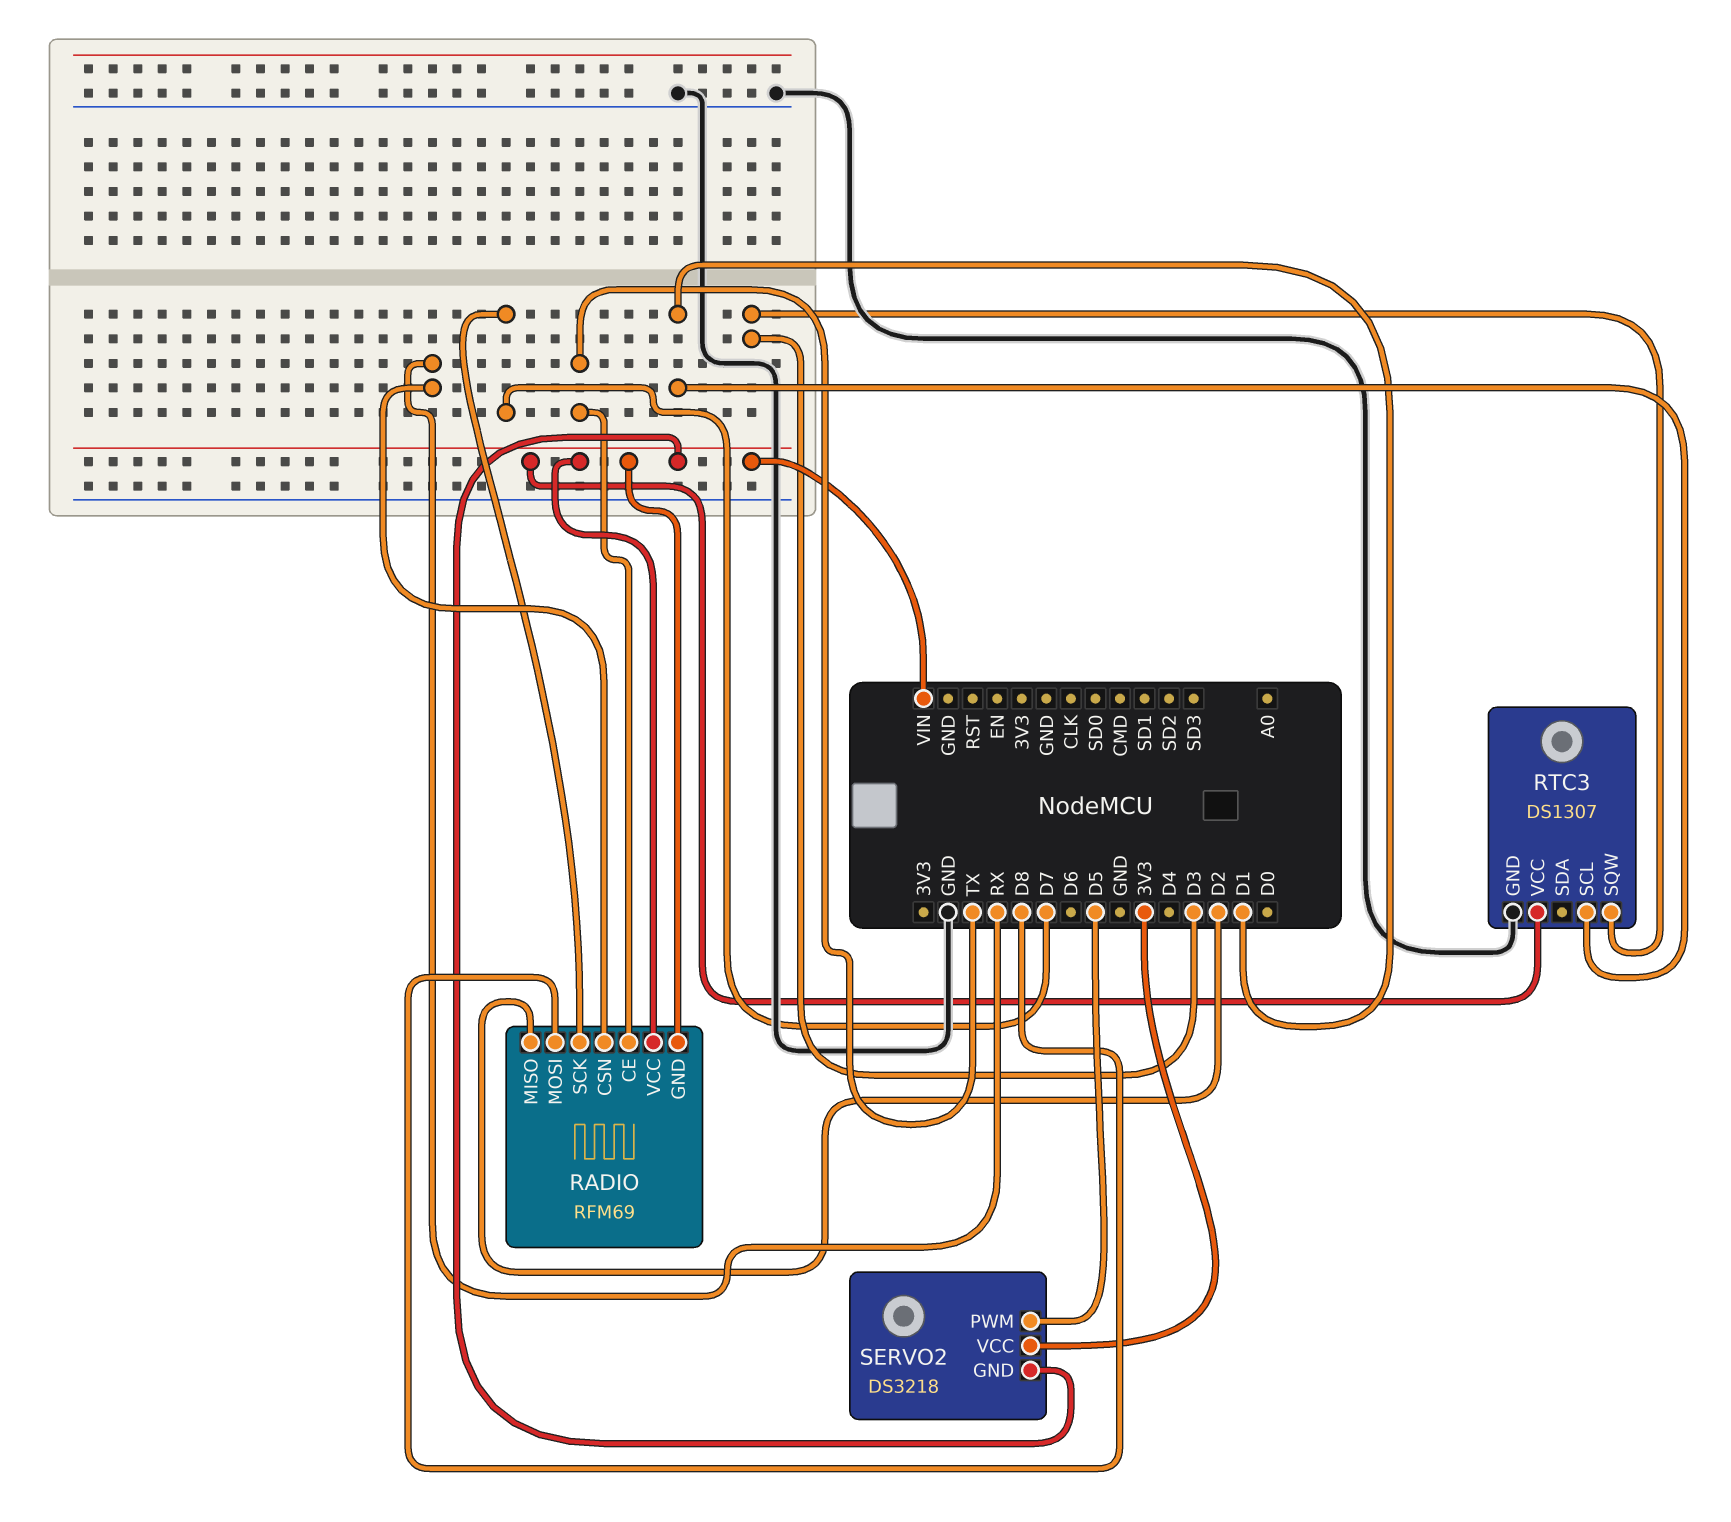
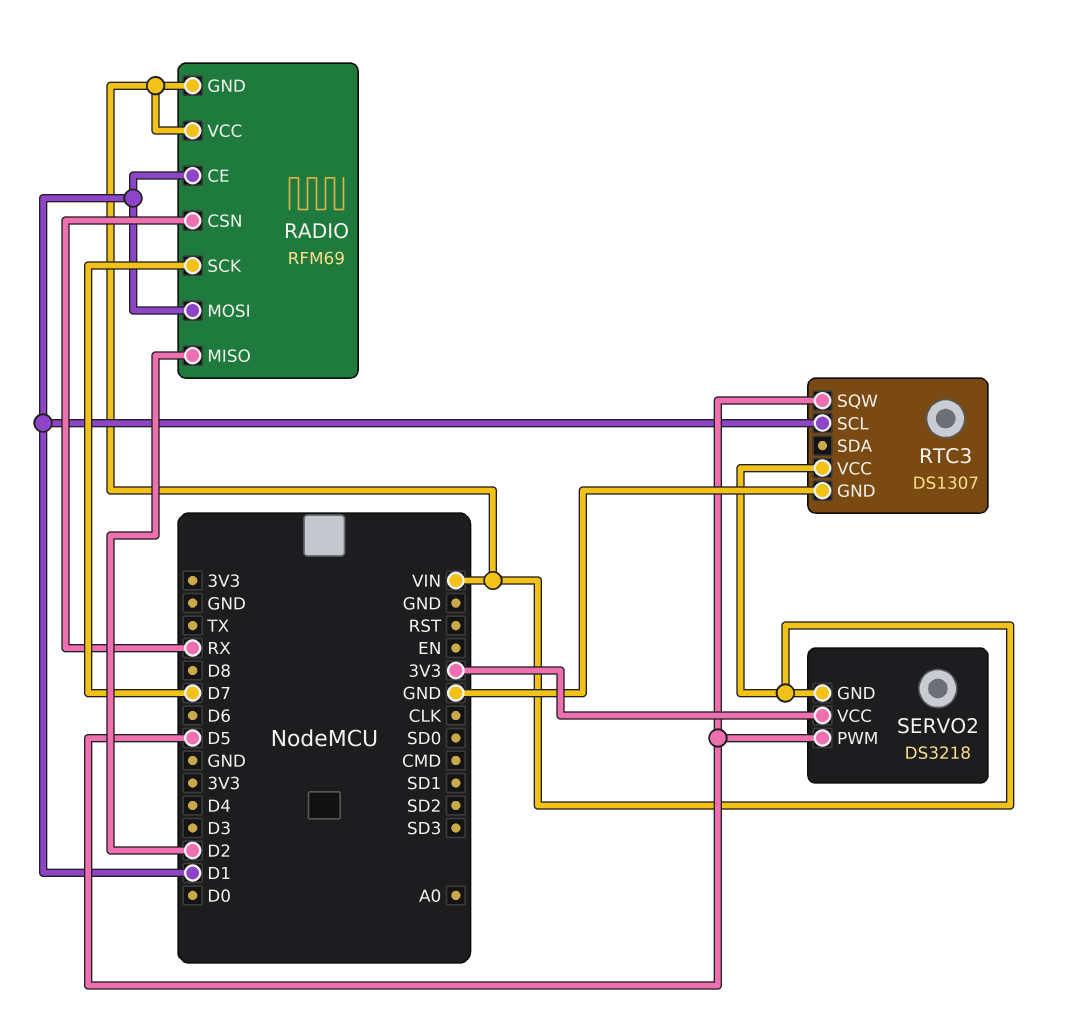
RADIO pin CE: TX -> D1
RADIO pin MOSI: D8 -> D1
RTC3 pin SQW: D3 -> D5

